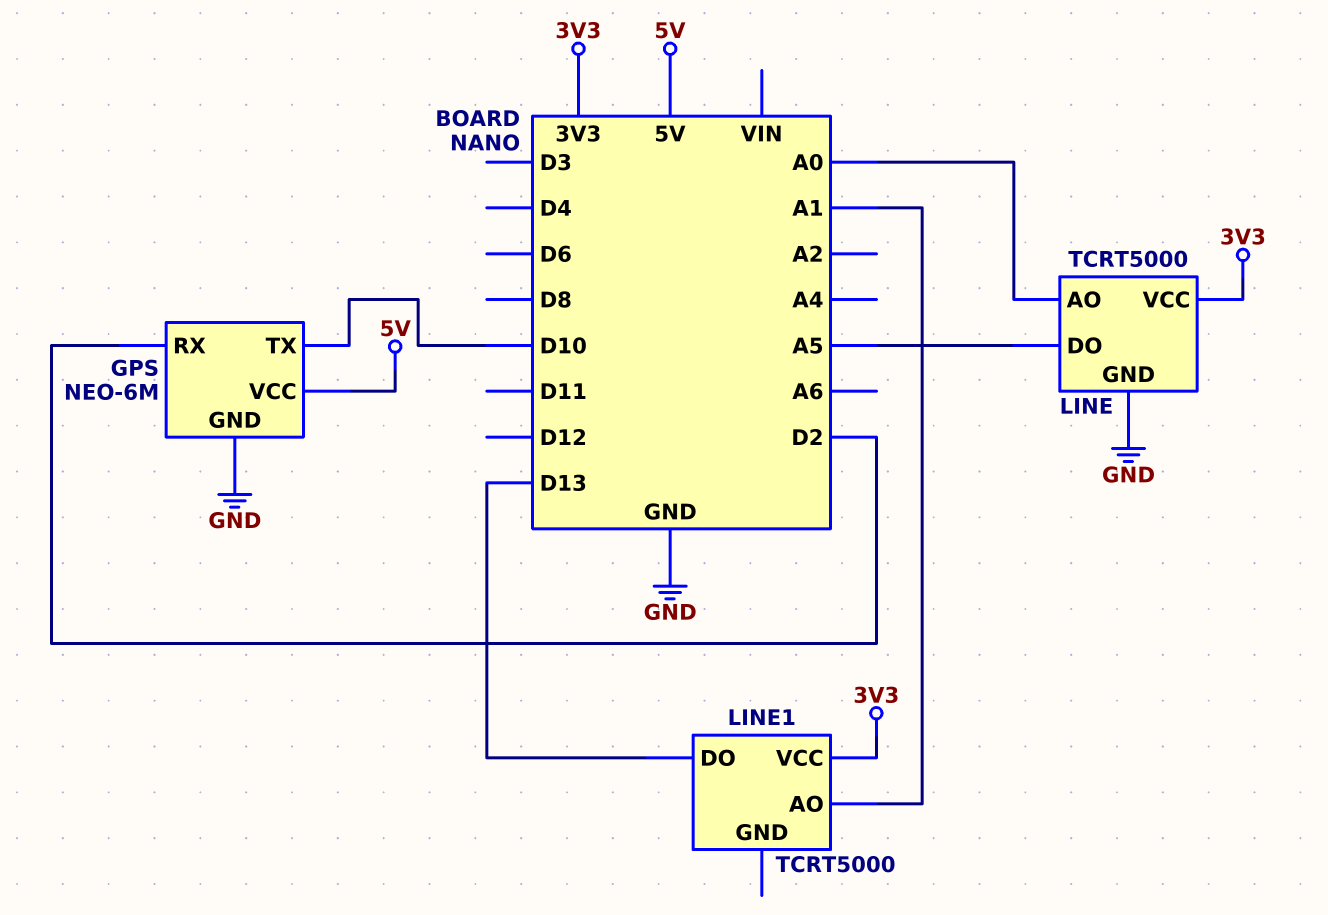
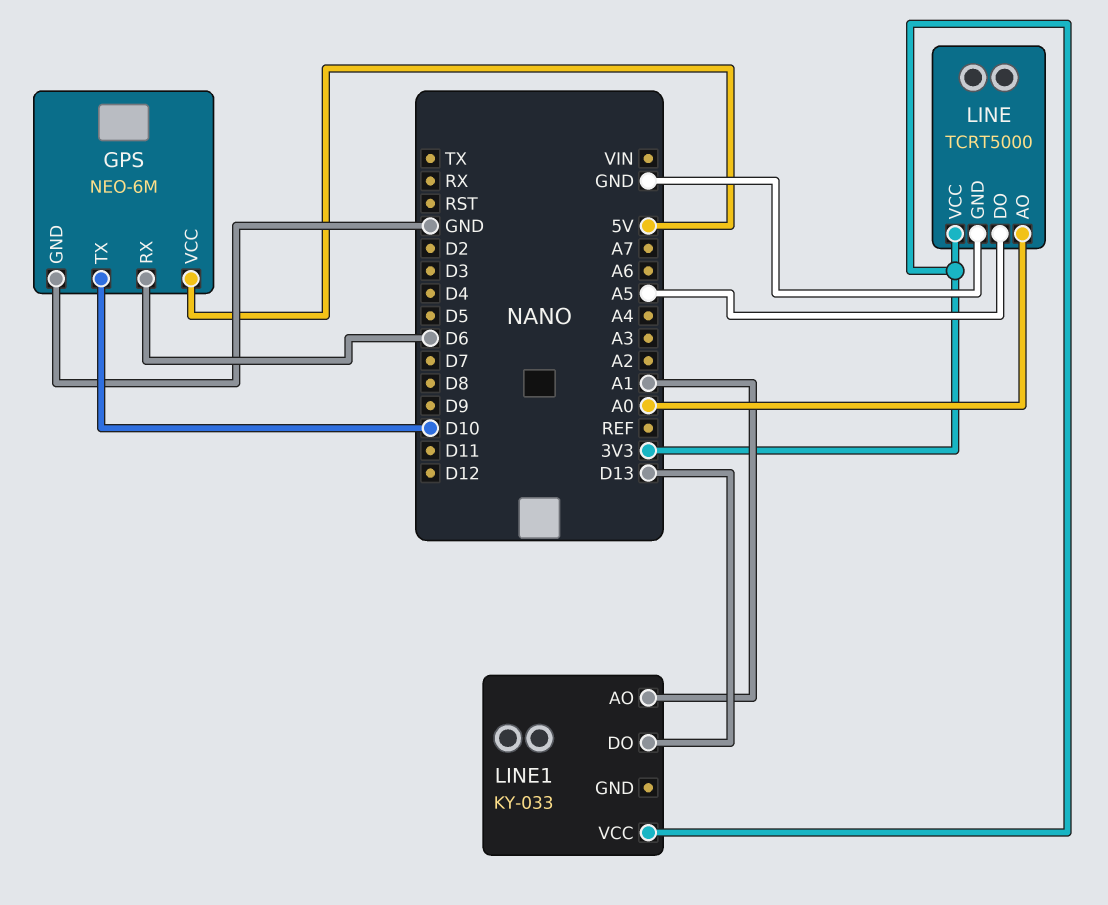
GPS pin RX: D2 -> D6
LINE1: TCRT5000 -> KY-033

